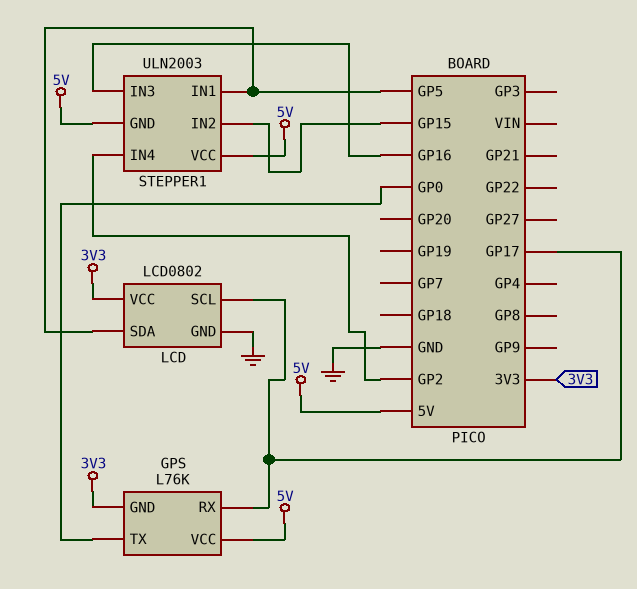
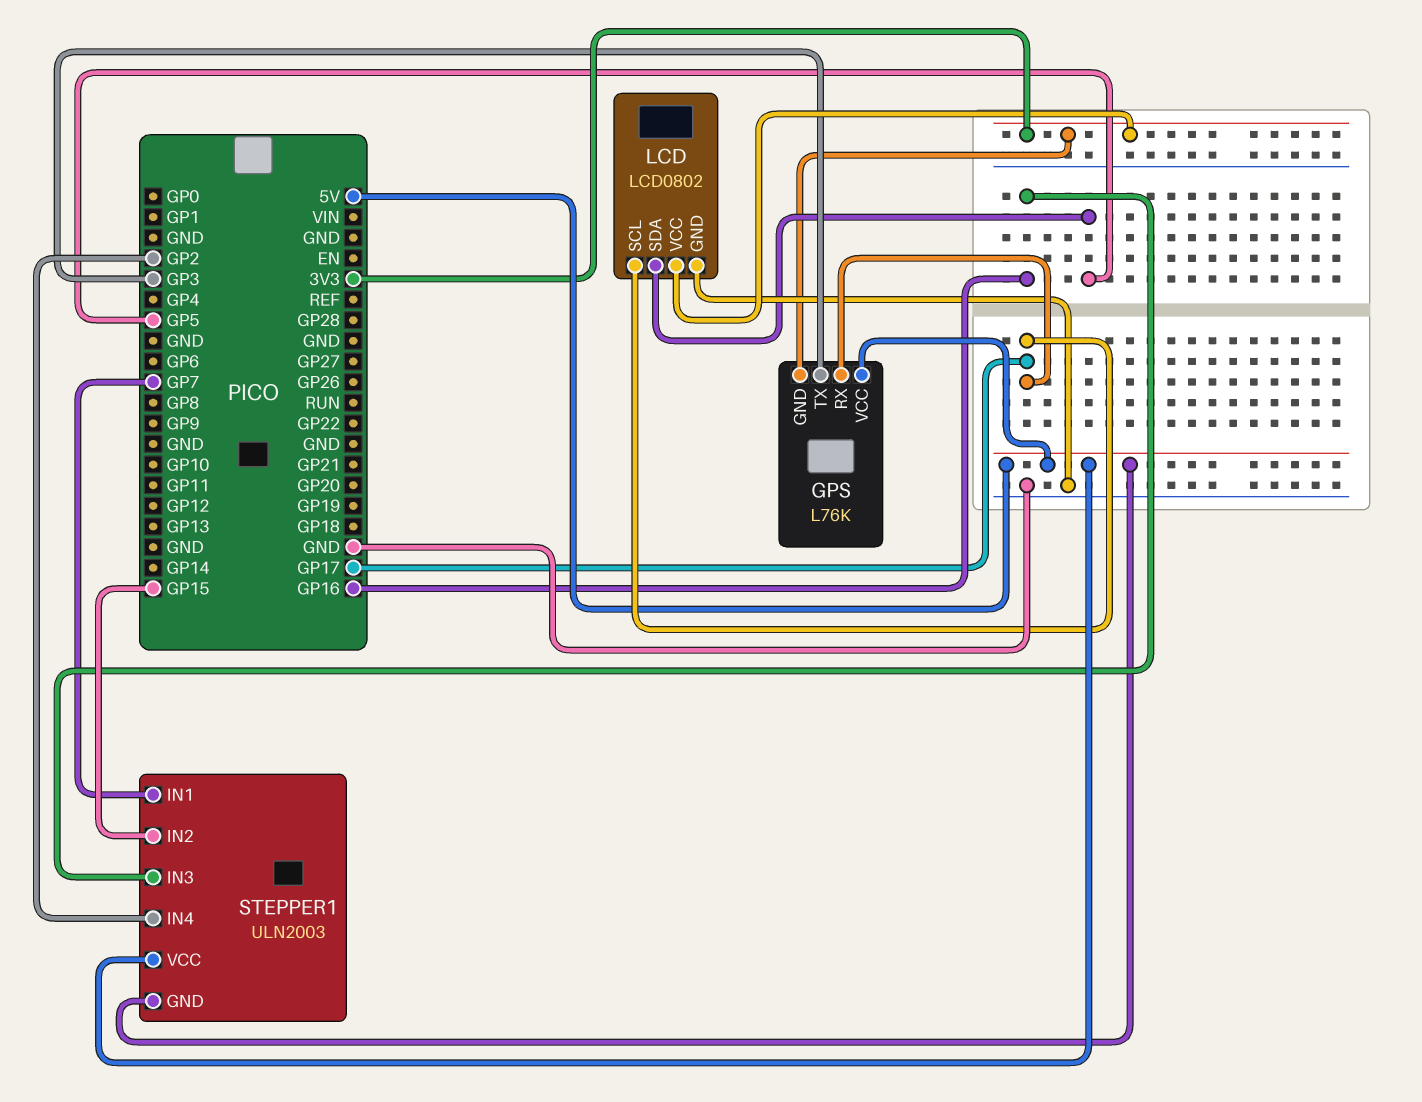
GPS pin TX: GP0 -> GP3
STEPPER1 pin IN1: GP5 -> GP7

